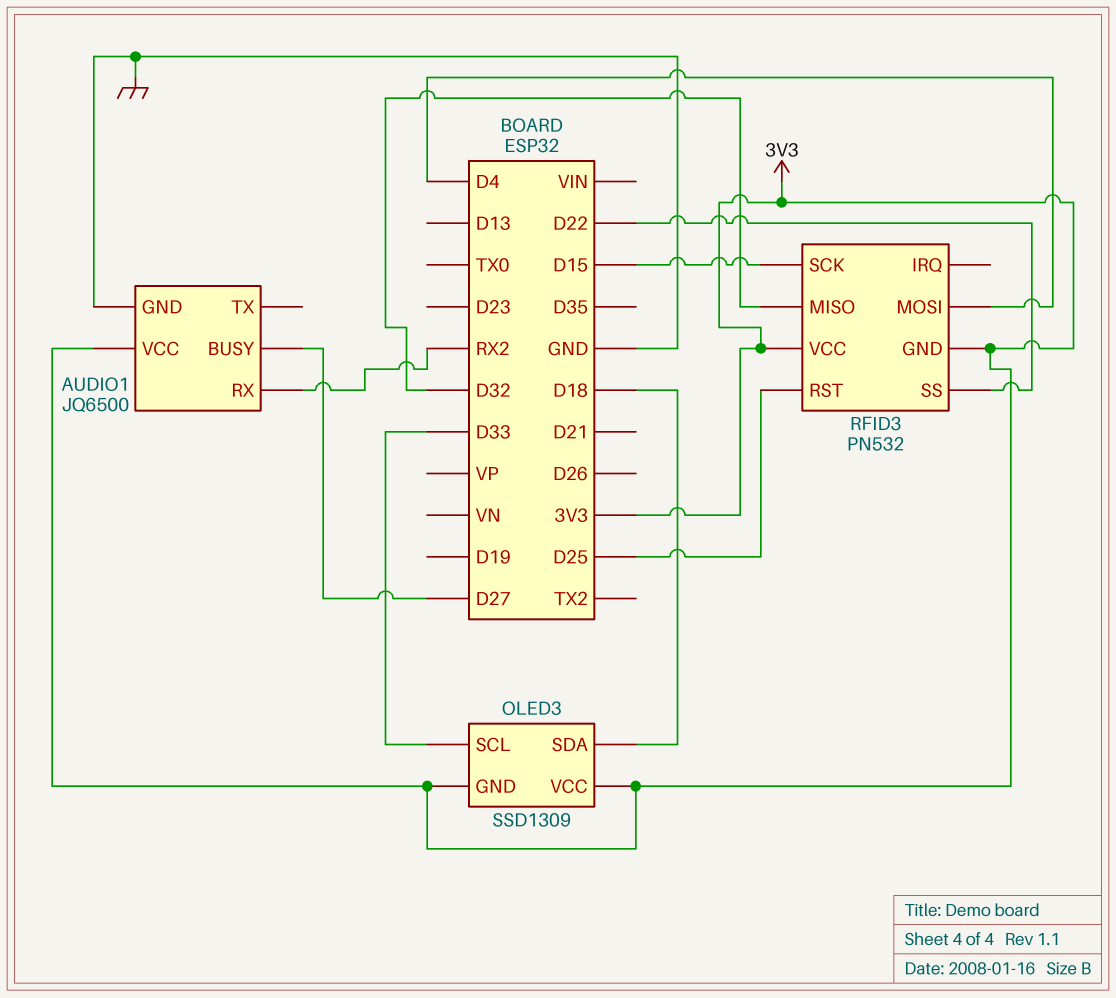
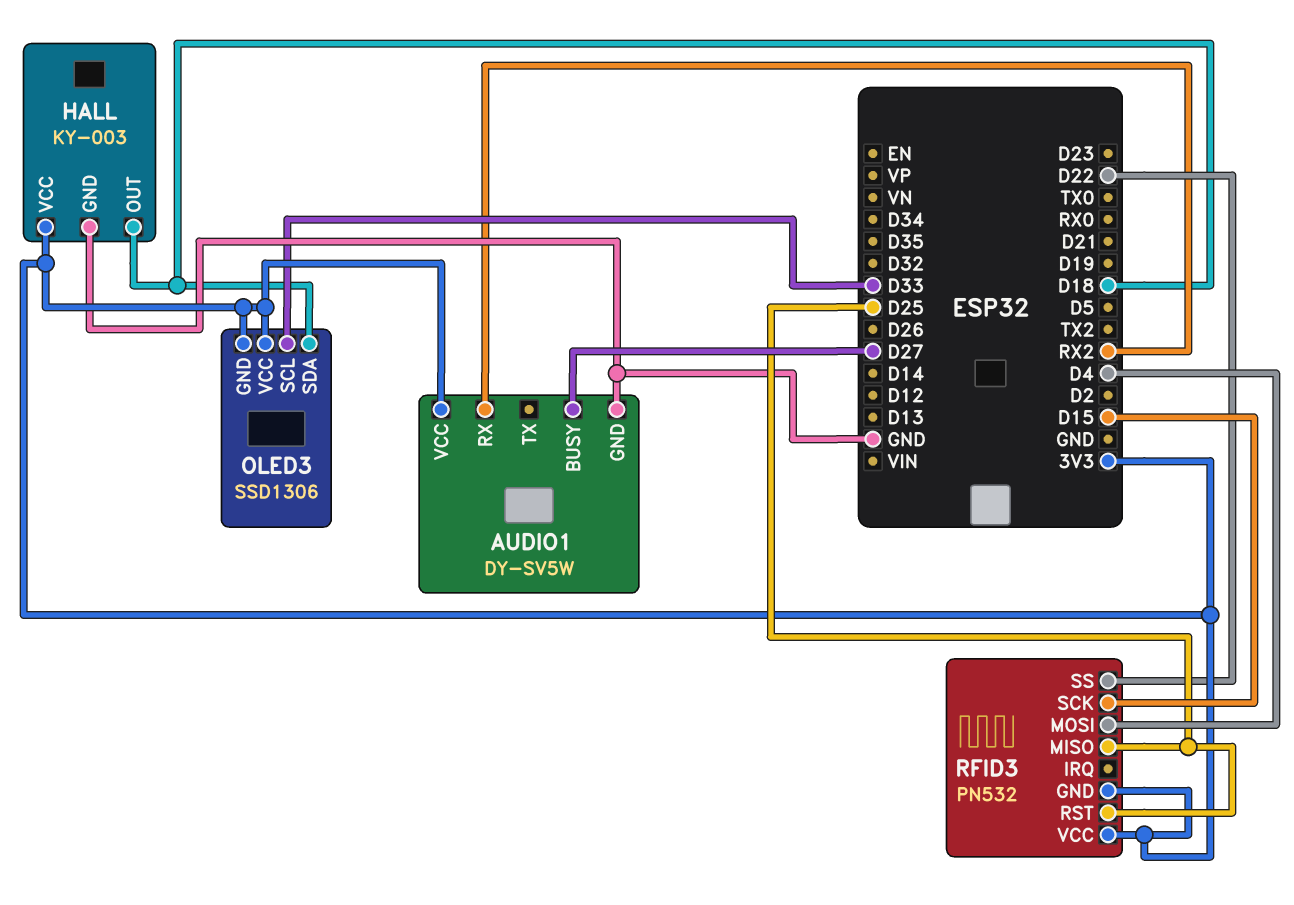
AUDIO1: JQ6500 -> DY-SV5W
HALL: none -> KY-003
HALL pin GND: none -> GND
HALL pin OUT: none -> D18
HALL pin VCC: none -> 3V3
OLED3: SSD1309 -> SSD1306
RFID3 pin MISO: D32 -> D25

